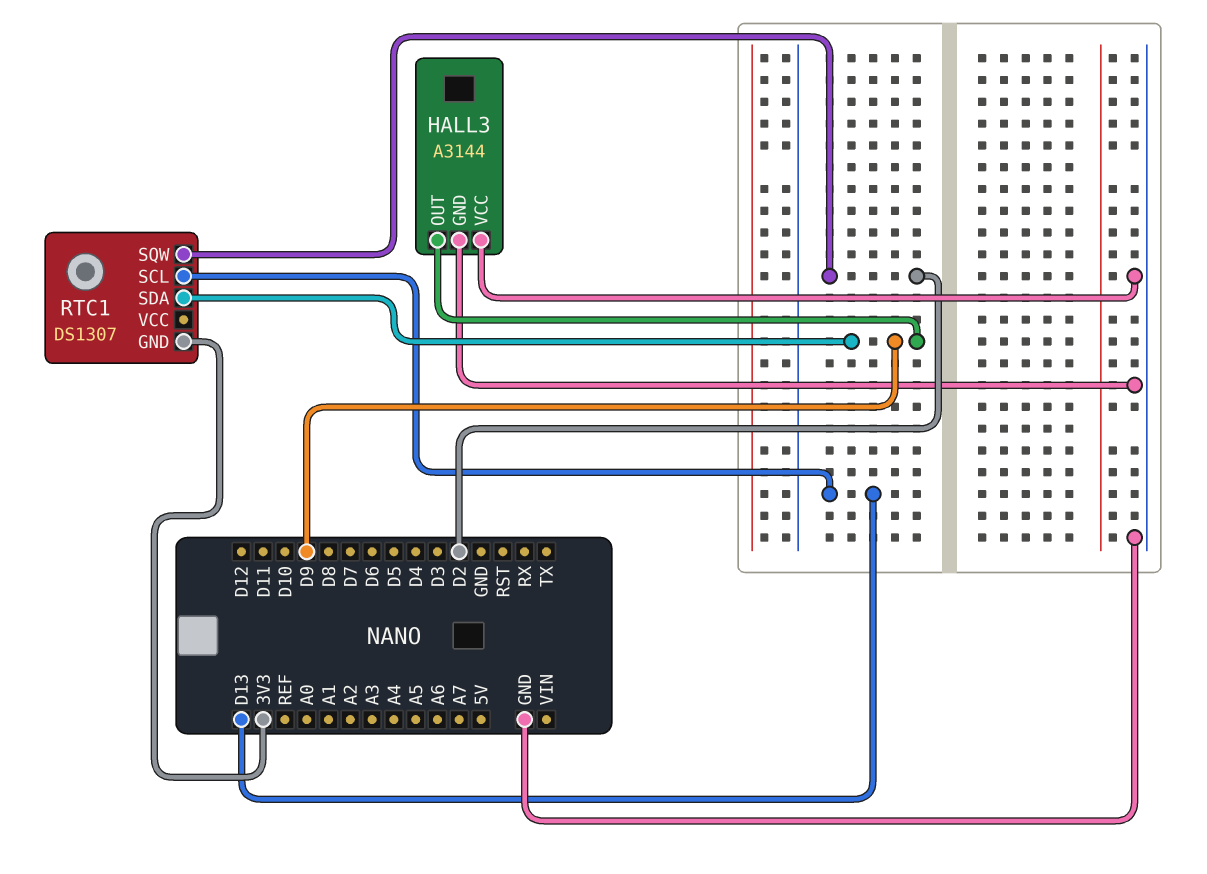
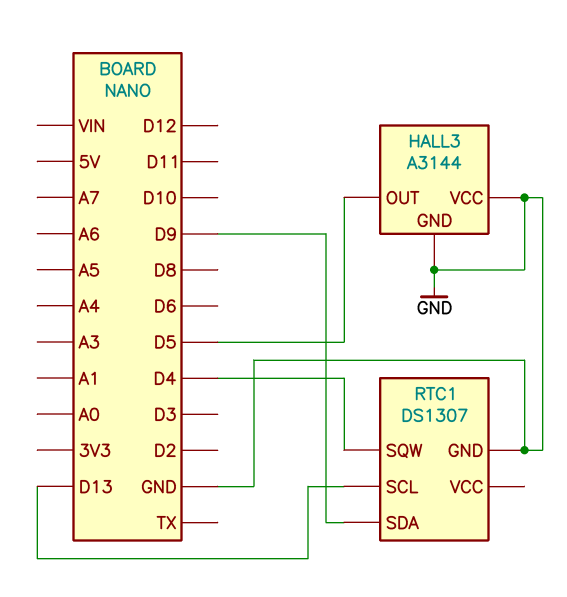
HALL3 pin OUT: D9 -> D5
RTC1 pin GND: 3V3 -> GND
RTC1 pin SQW: D2 -> D4

